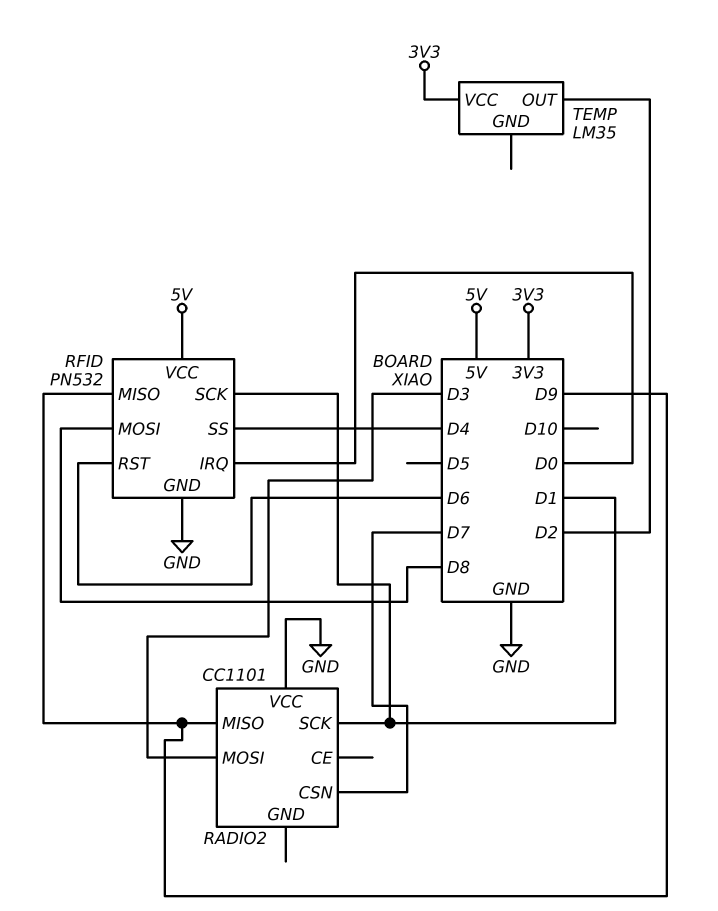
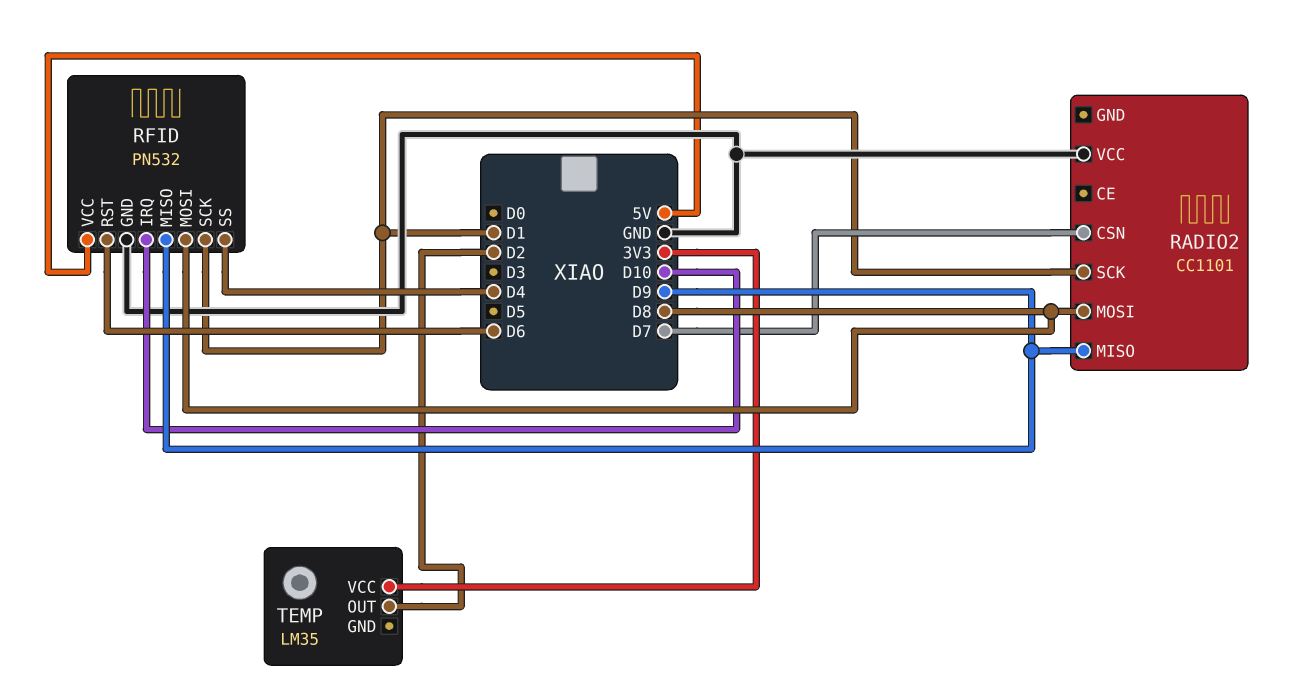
RADIO2 pin MOSI: D3 -> D8
RFID pin IRQ: D0 -> D10

